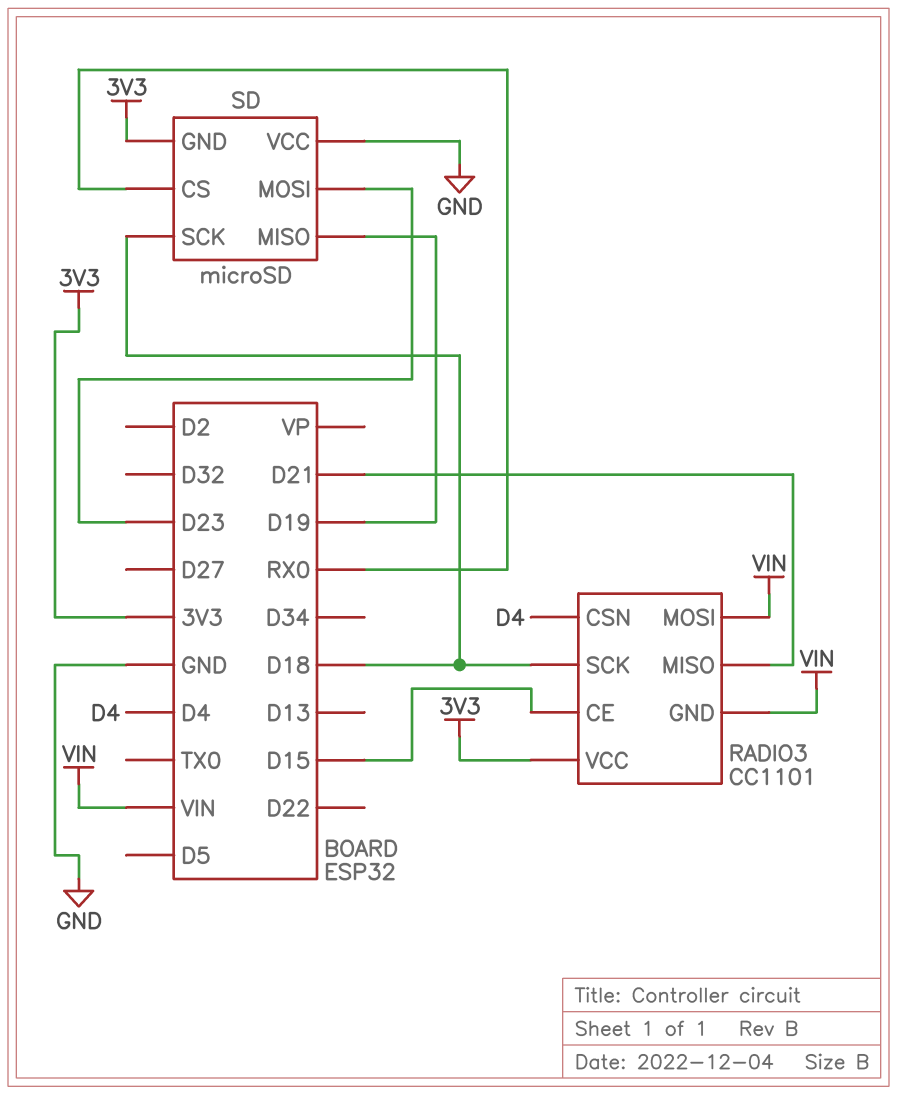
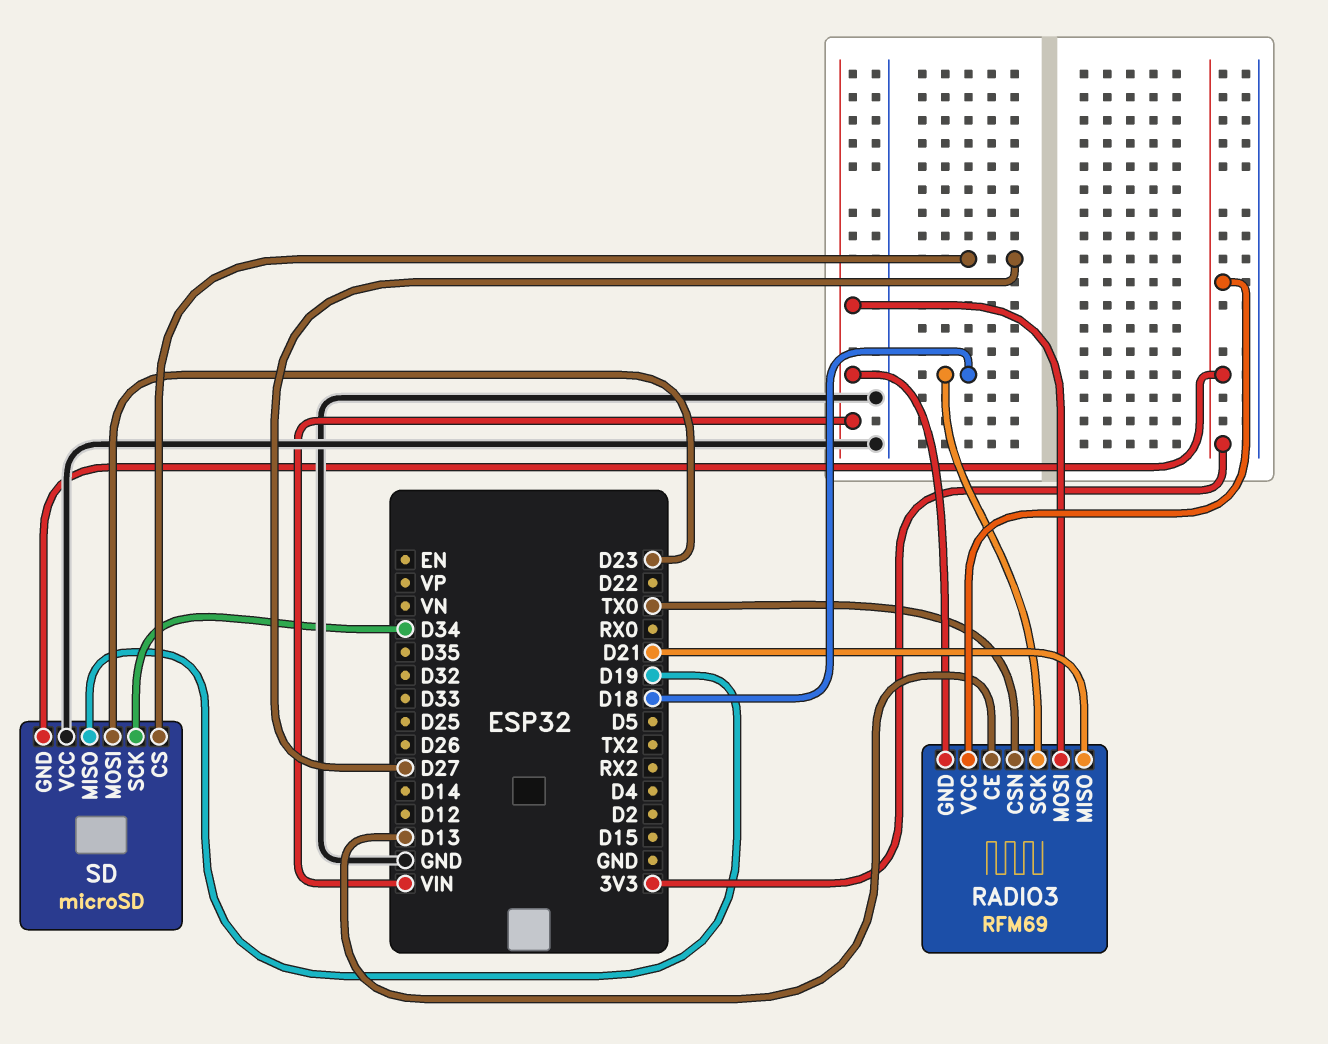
RADIO3: CC1101 -> RFM69
RADIO3 pin CE: D15 -> D13
RADIO3 pin CSN: D4 -> TX0
SD pin CS: RX0 -> D27
SD pin SCK: D18 -> D34

